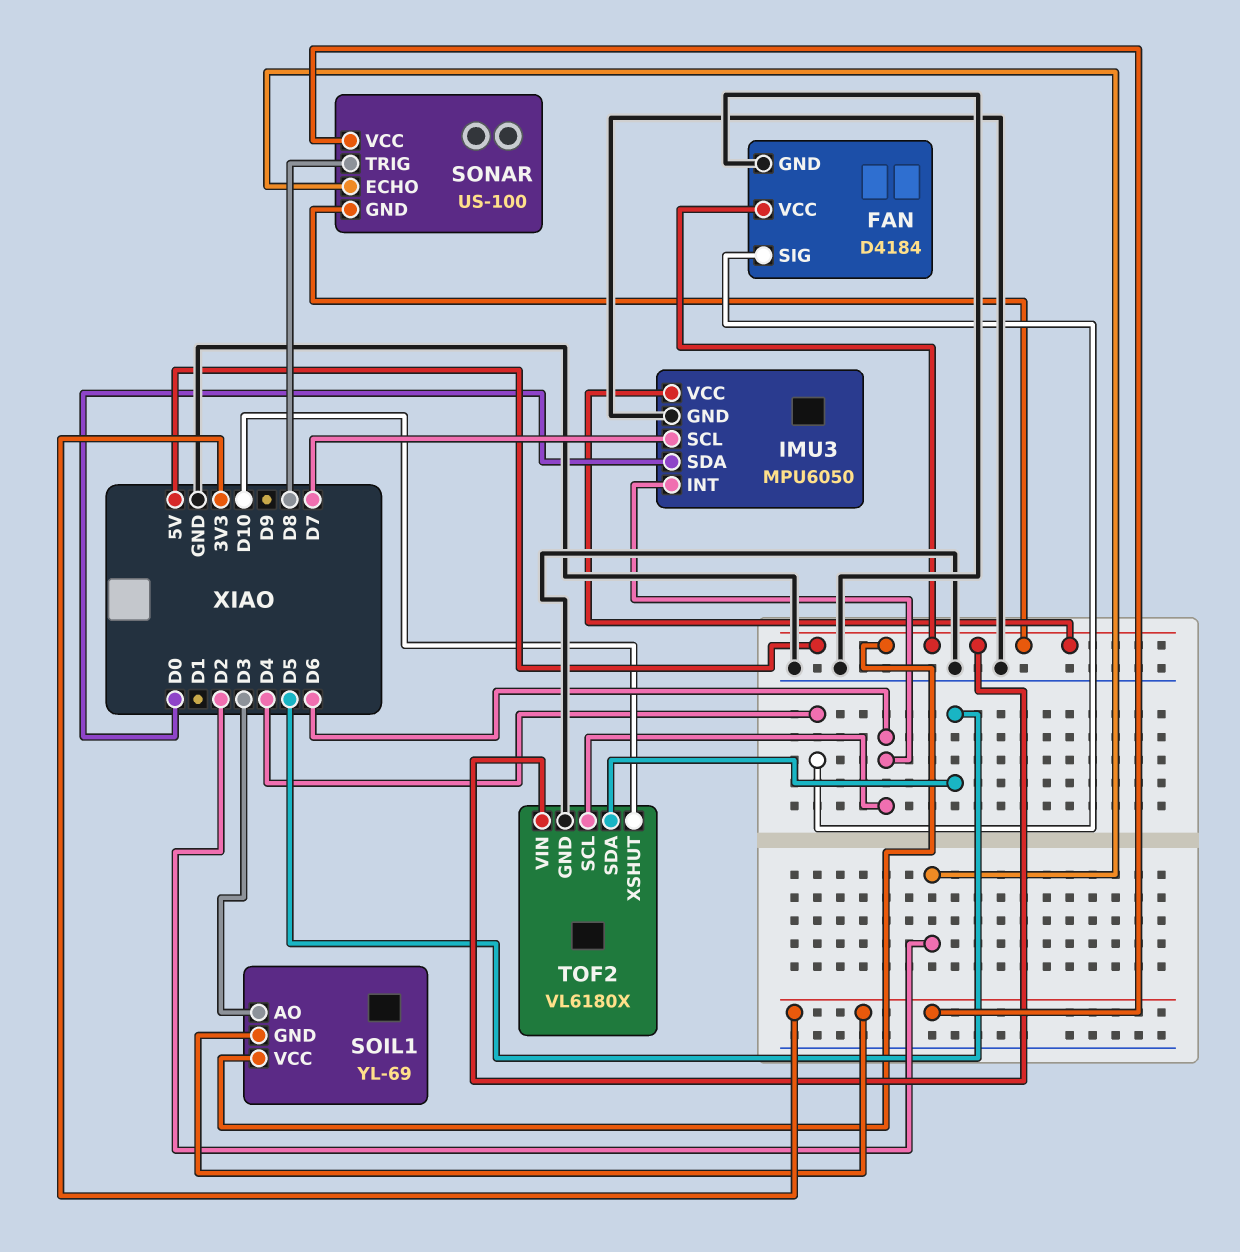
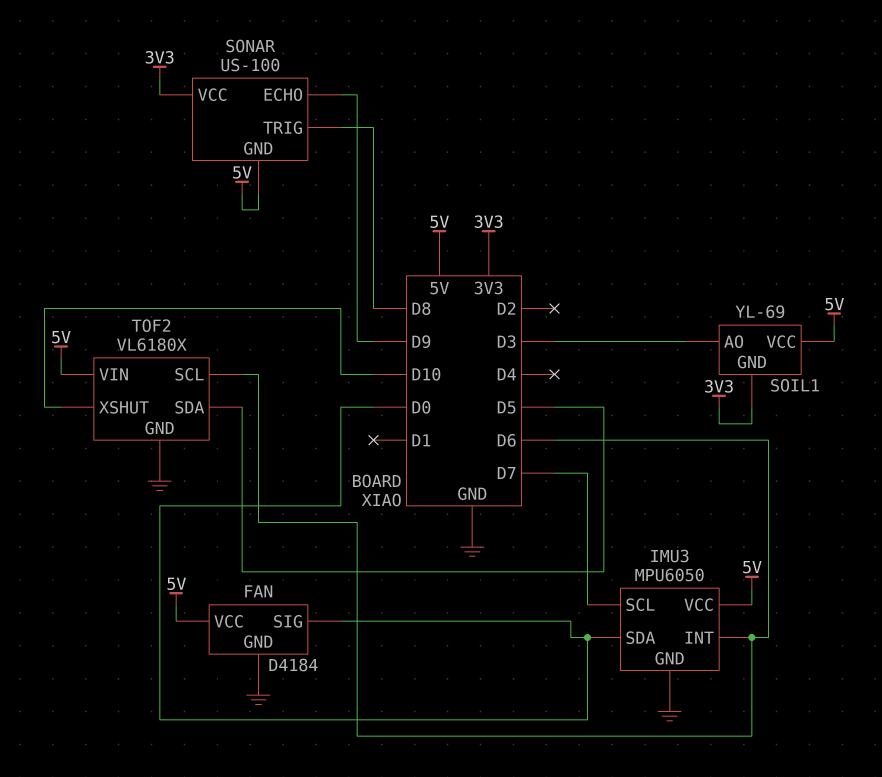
FAN pin SIG: D4 -> D0
SONAR pin ECHO: D2 -> D9

